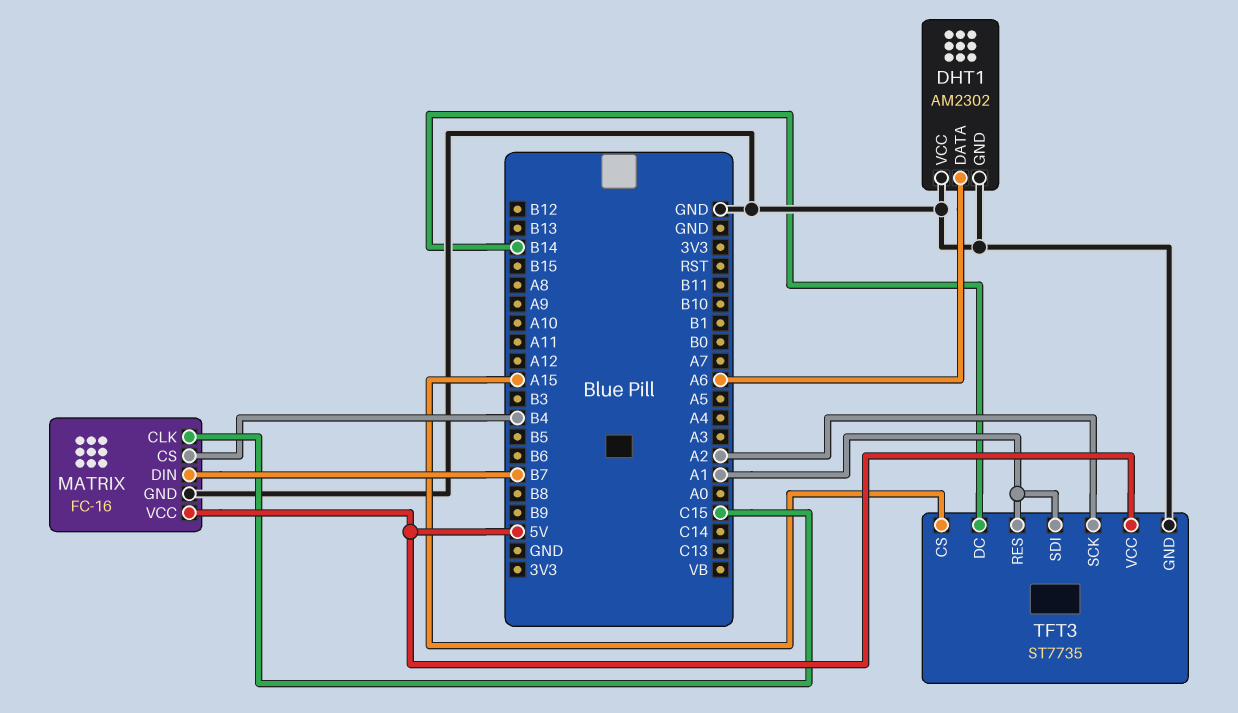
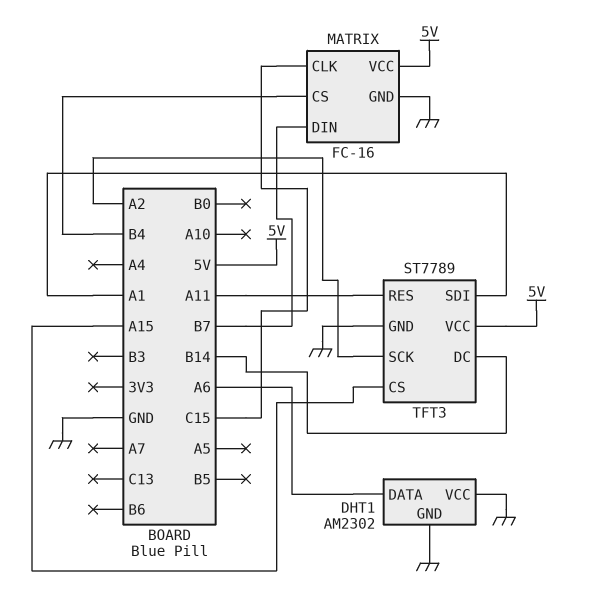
TFT3: ST7735 -> ST7789
TFT3 pin RES: A1 -> A11

